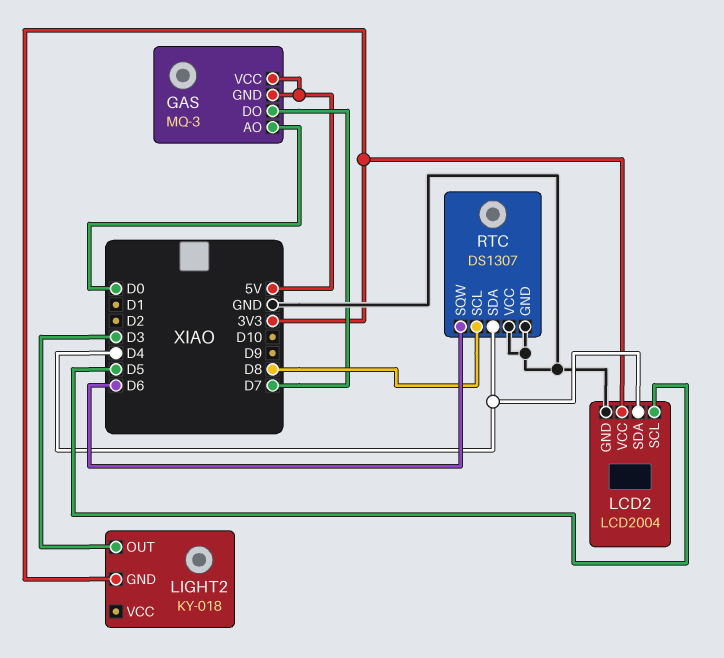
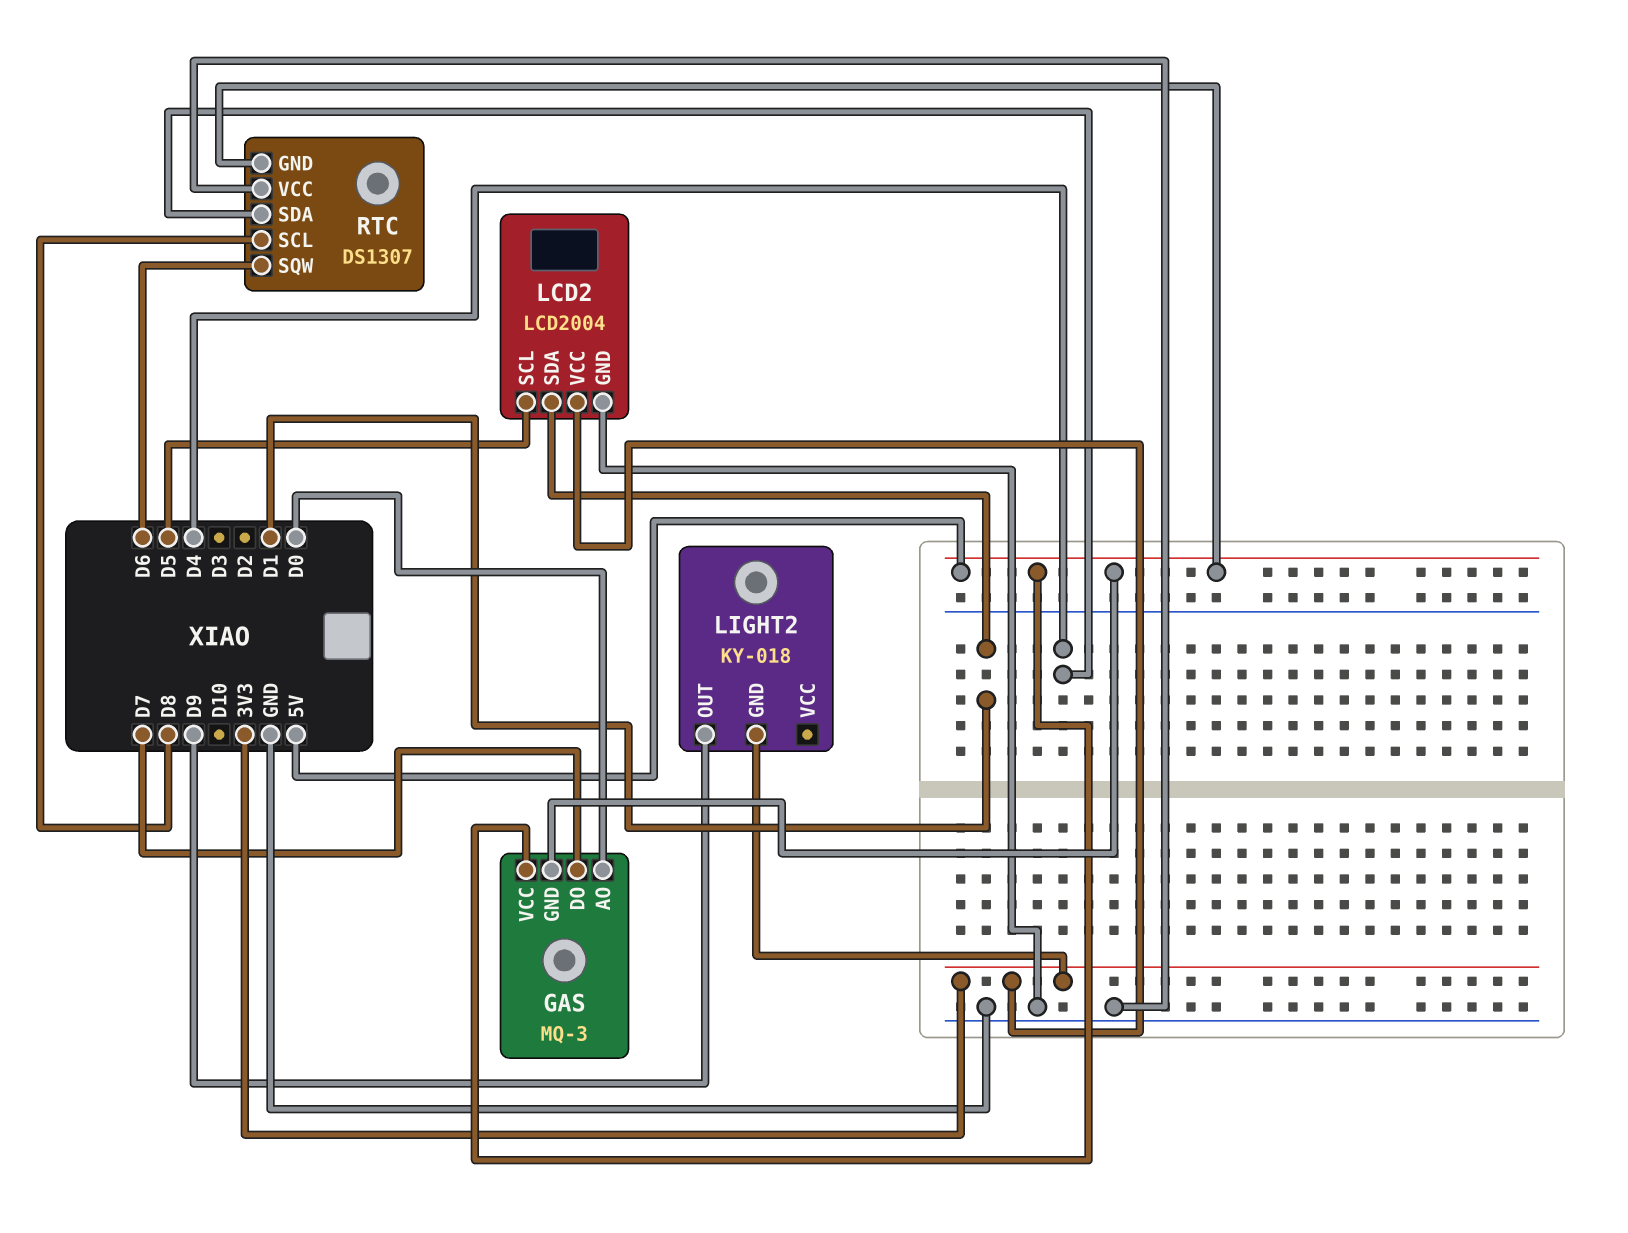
LCD2 pin SDA: D4 -> D1
LIGHT2 pin OUT: D3 -> D9
RTC pin GND: GND -> 5V

